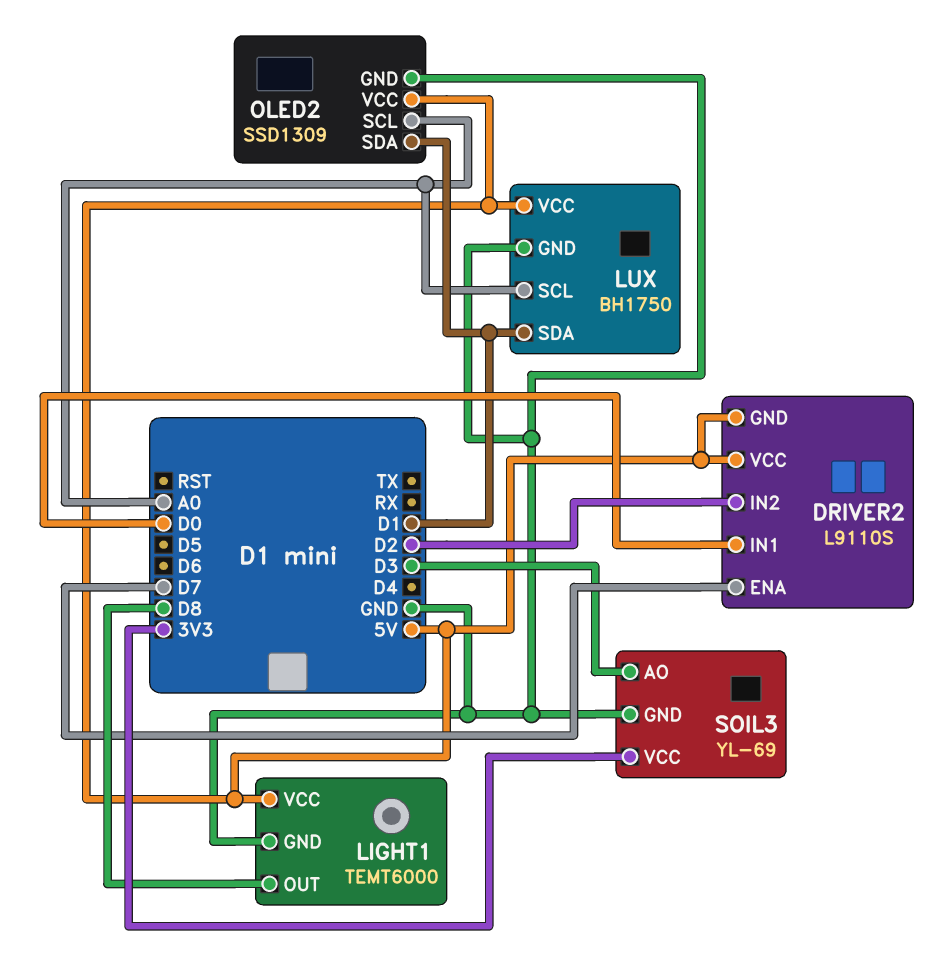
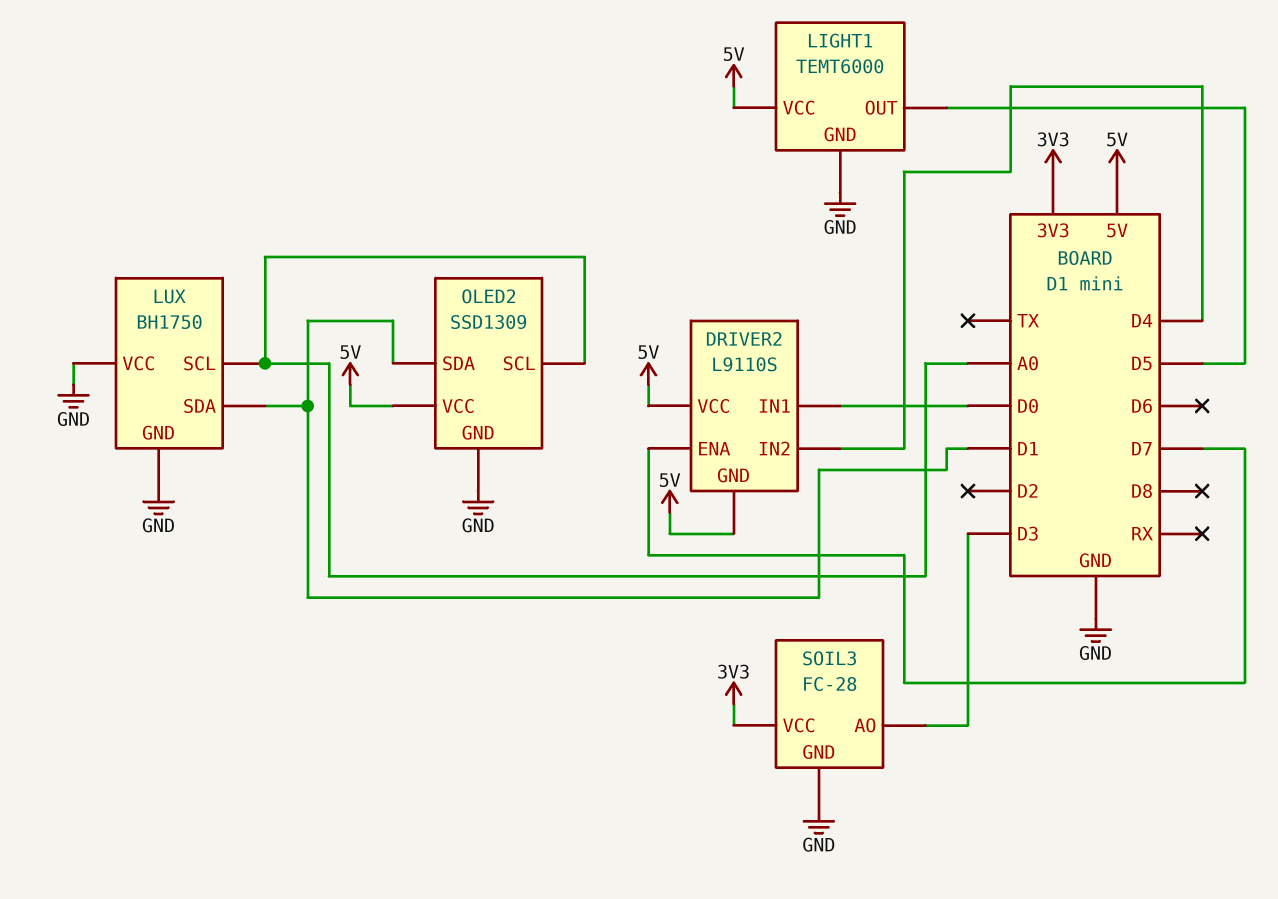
DRIVER2 pin IN2: D2 -> D4
LIGHT1 pin OUT: D8 -> D5
LUX pin VCC: 5V -> GND
SOIL3: YL-69 -> FC-28

